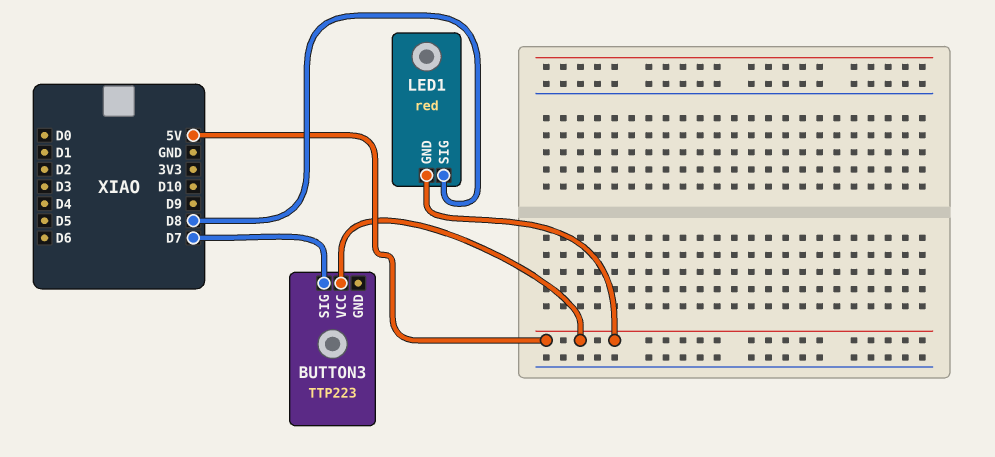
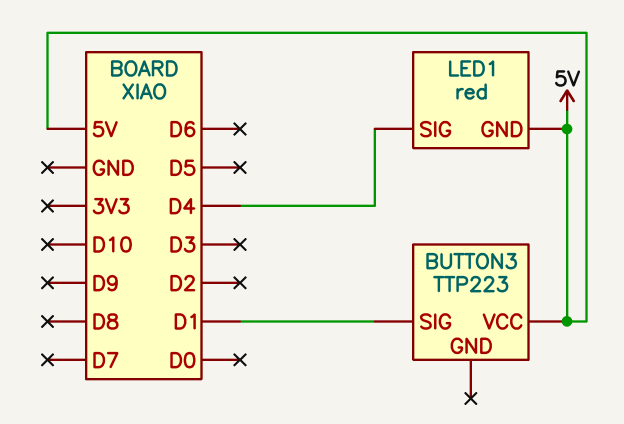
BUTTON3 pin SIG: D7 -> D1
LED1 pin SIG: D8 -> D4

